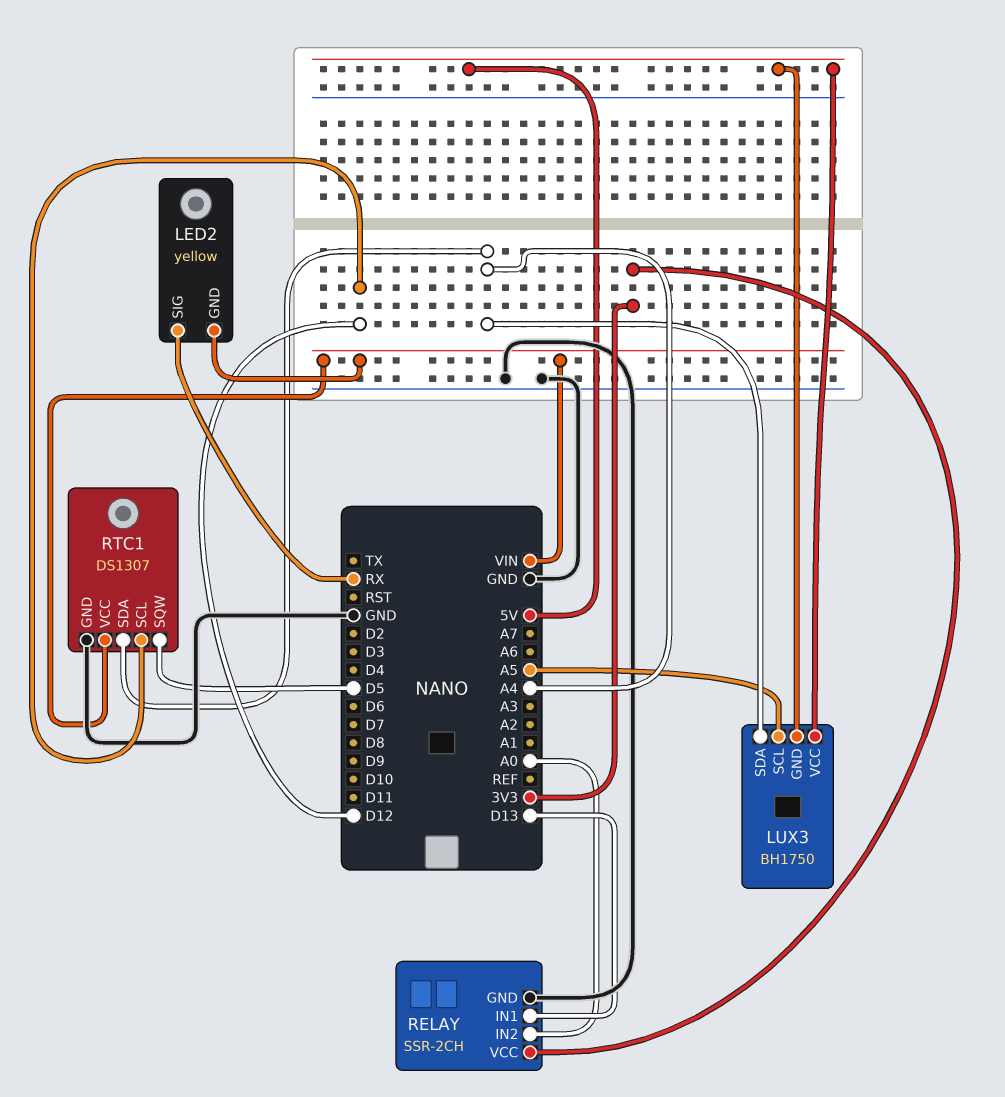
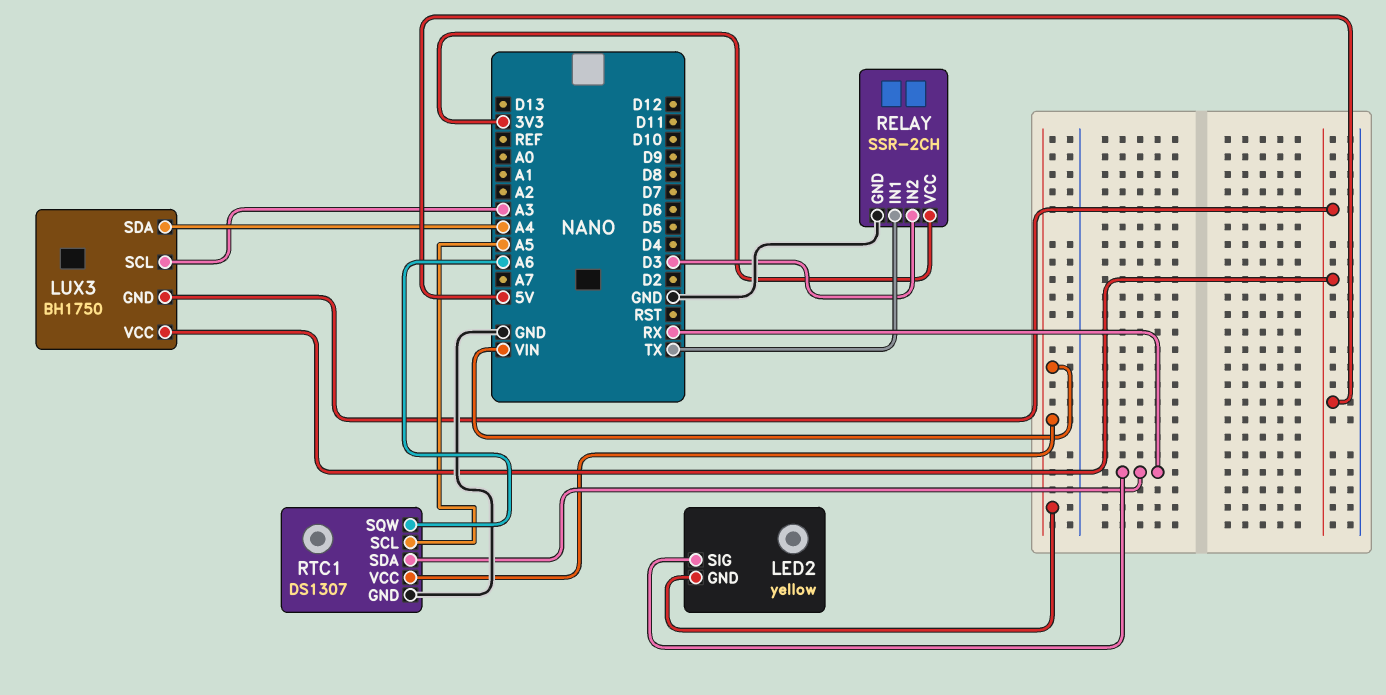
LUX3 pin SCL: A5 -> A3
RELAY pin IN1: D13 -> TX
RELAY pin IN2: A0 -> D3
RTC1 pin SCL: D12 -> A5
RTC1 pin SDA: A4 -> RX
RTC1 pin SQW: D5 -> A6

